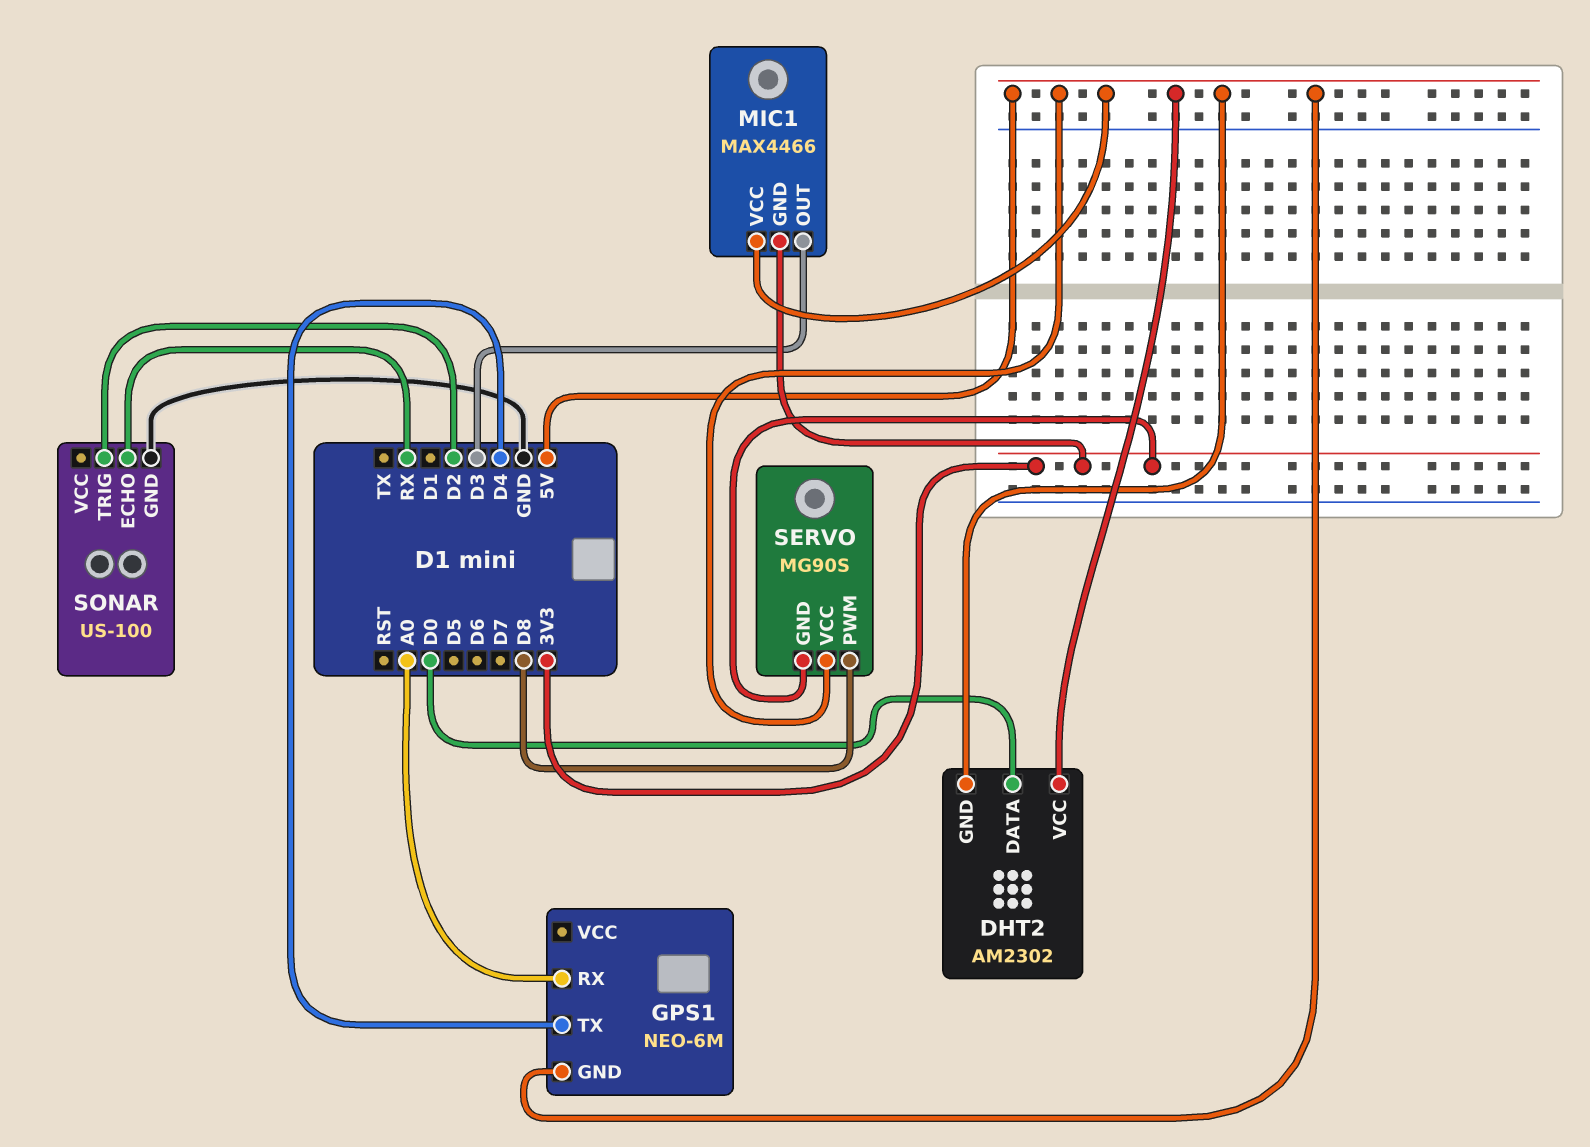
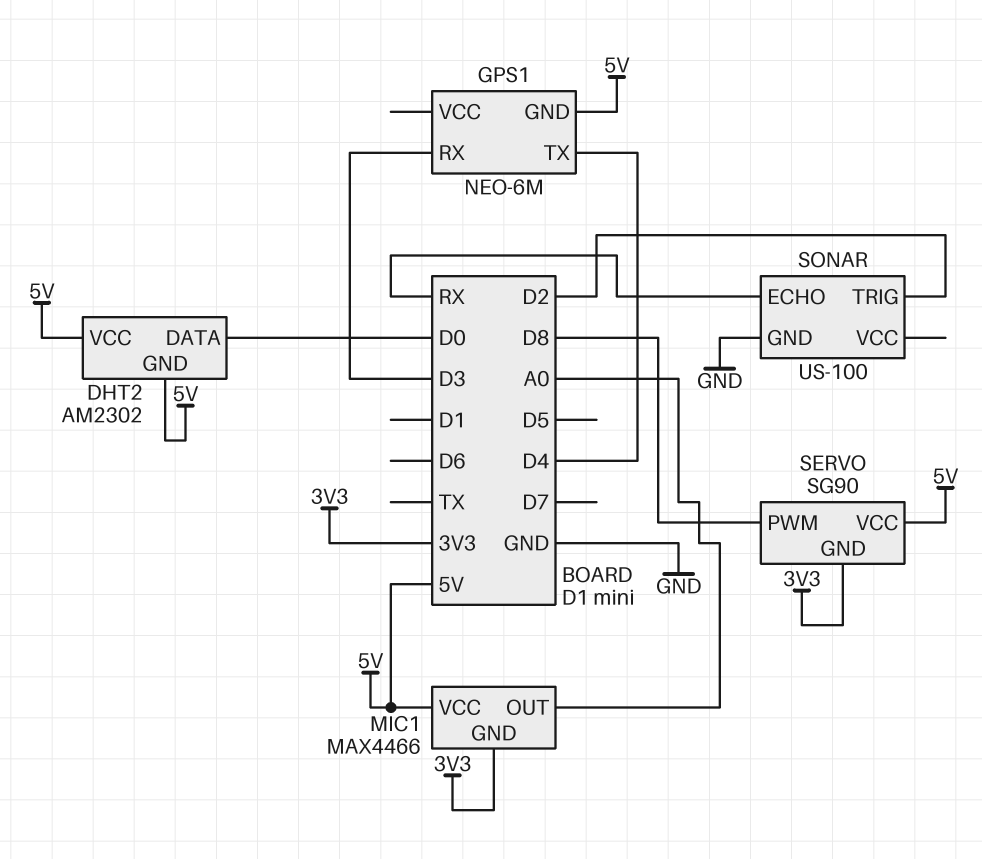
GPS1 pin RX: A0 -> D3
MIC1 pin OUT: D3 -> A0
SERVO: MG90S -> SG90

